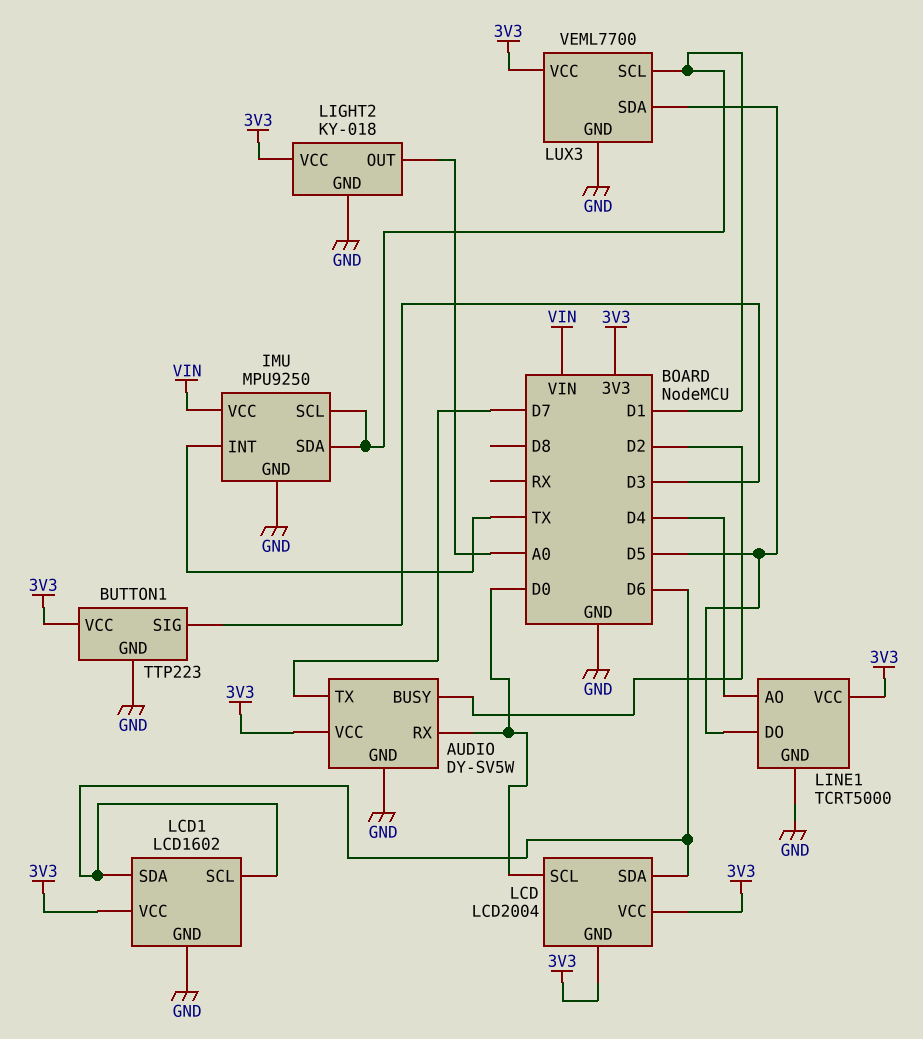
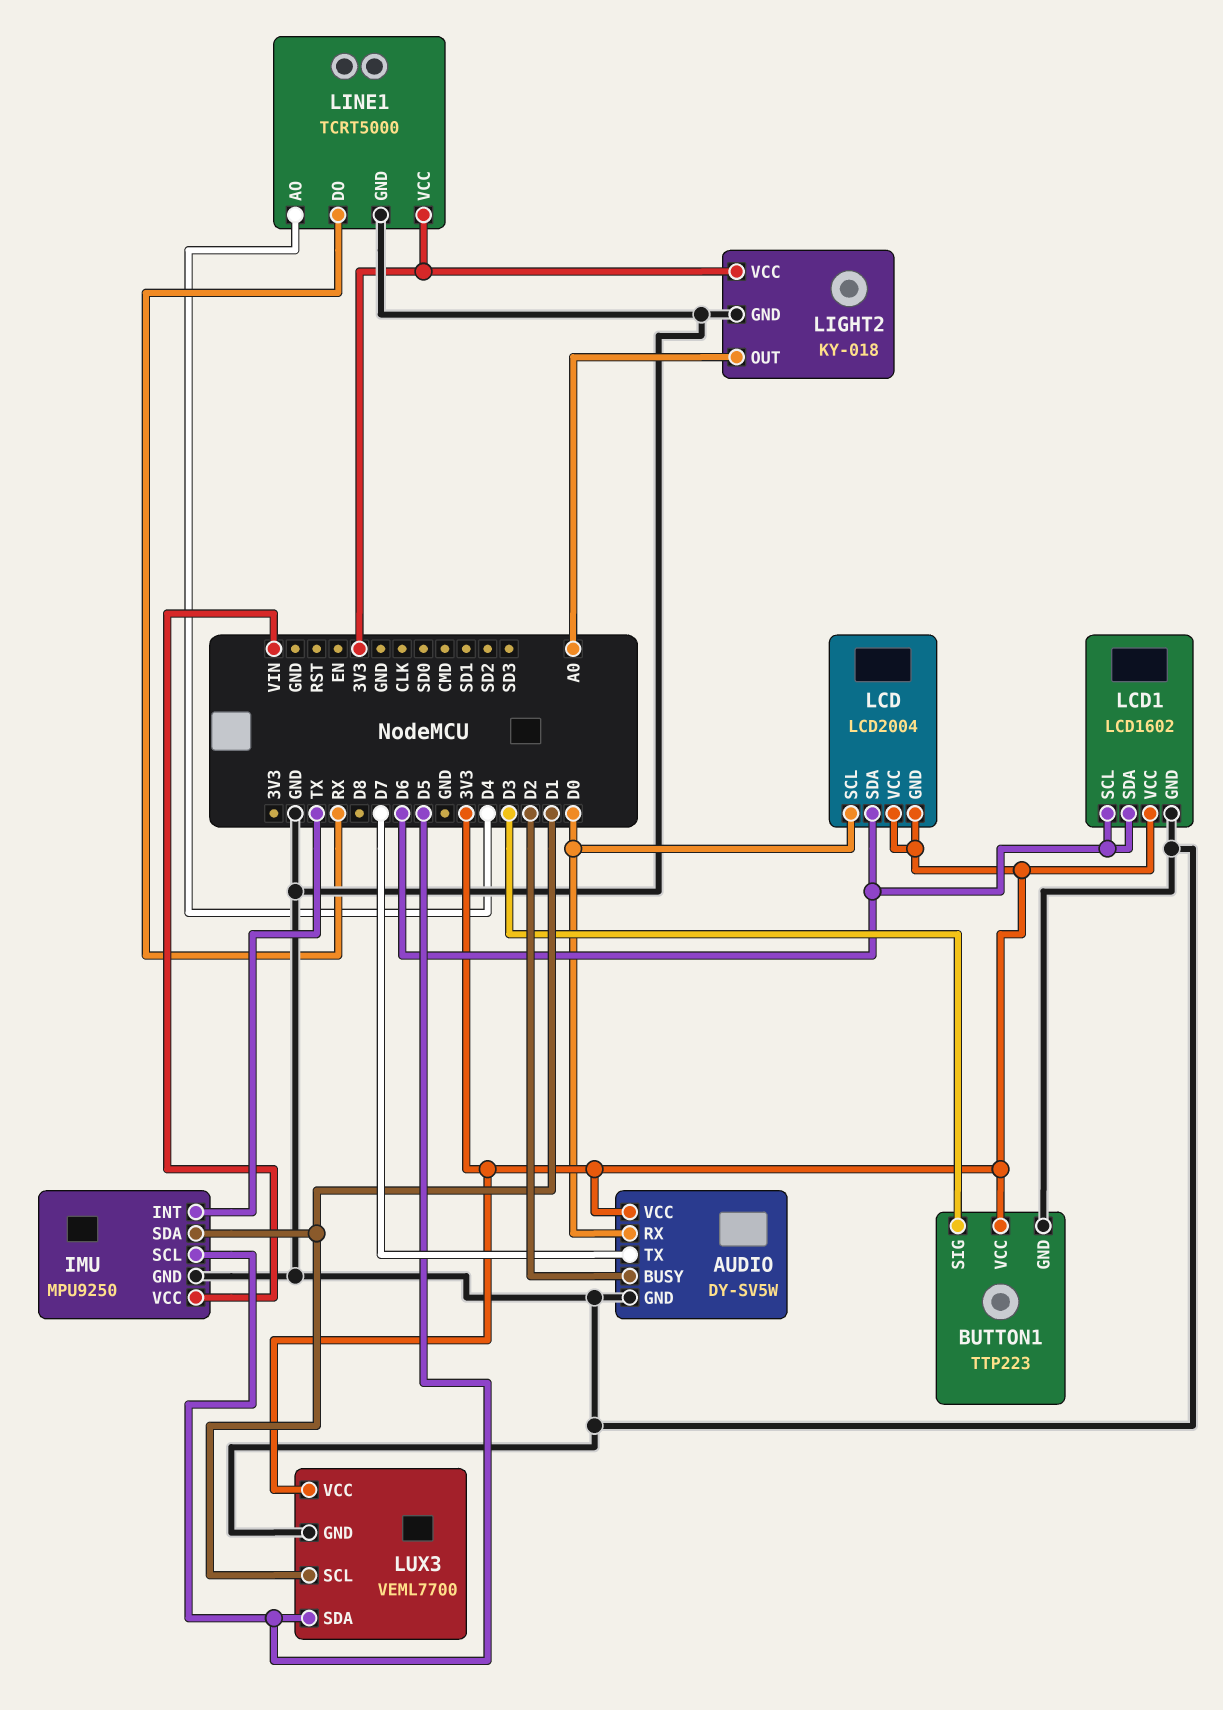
IMU pin SCL: D1 -> D5
LINE1 pin DO: D5 -> RX

